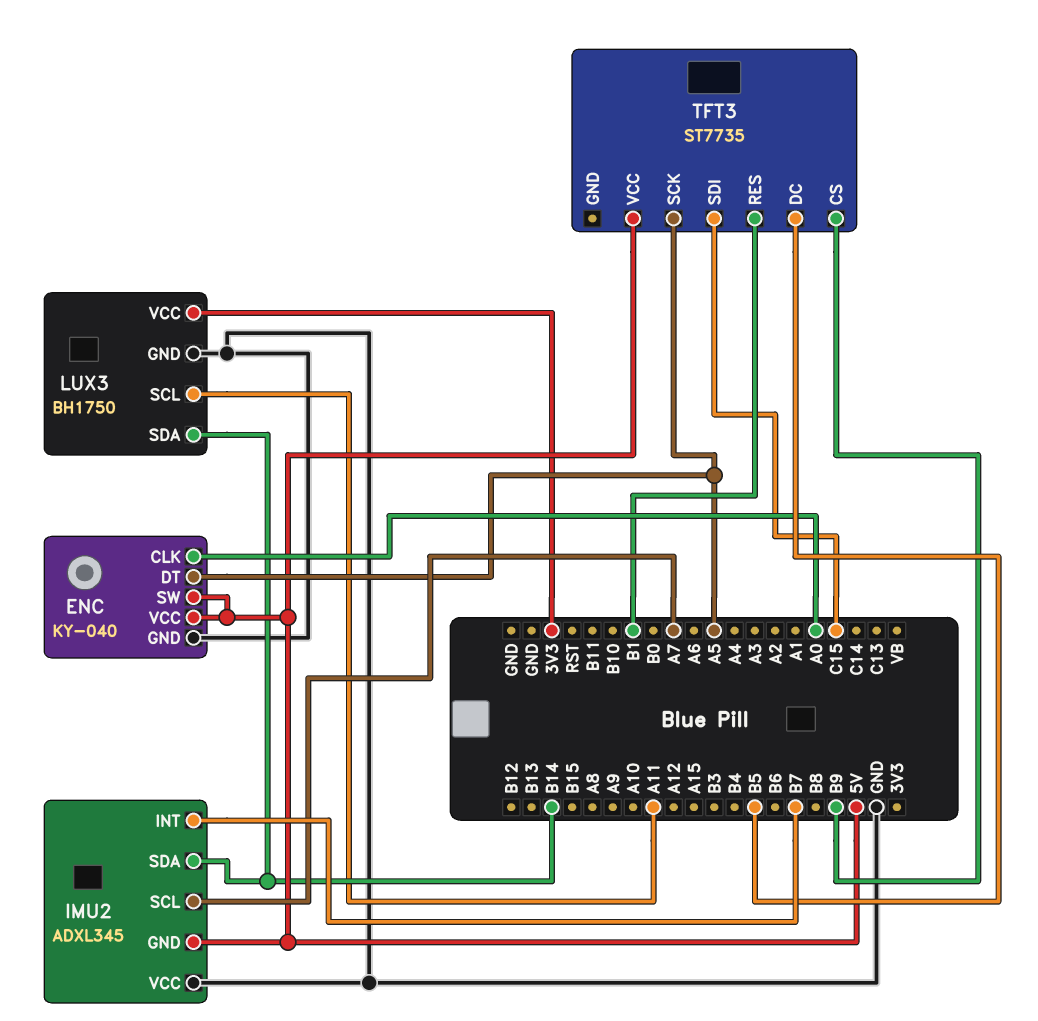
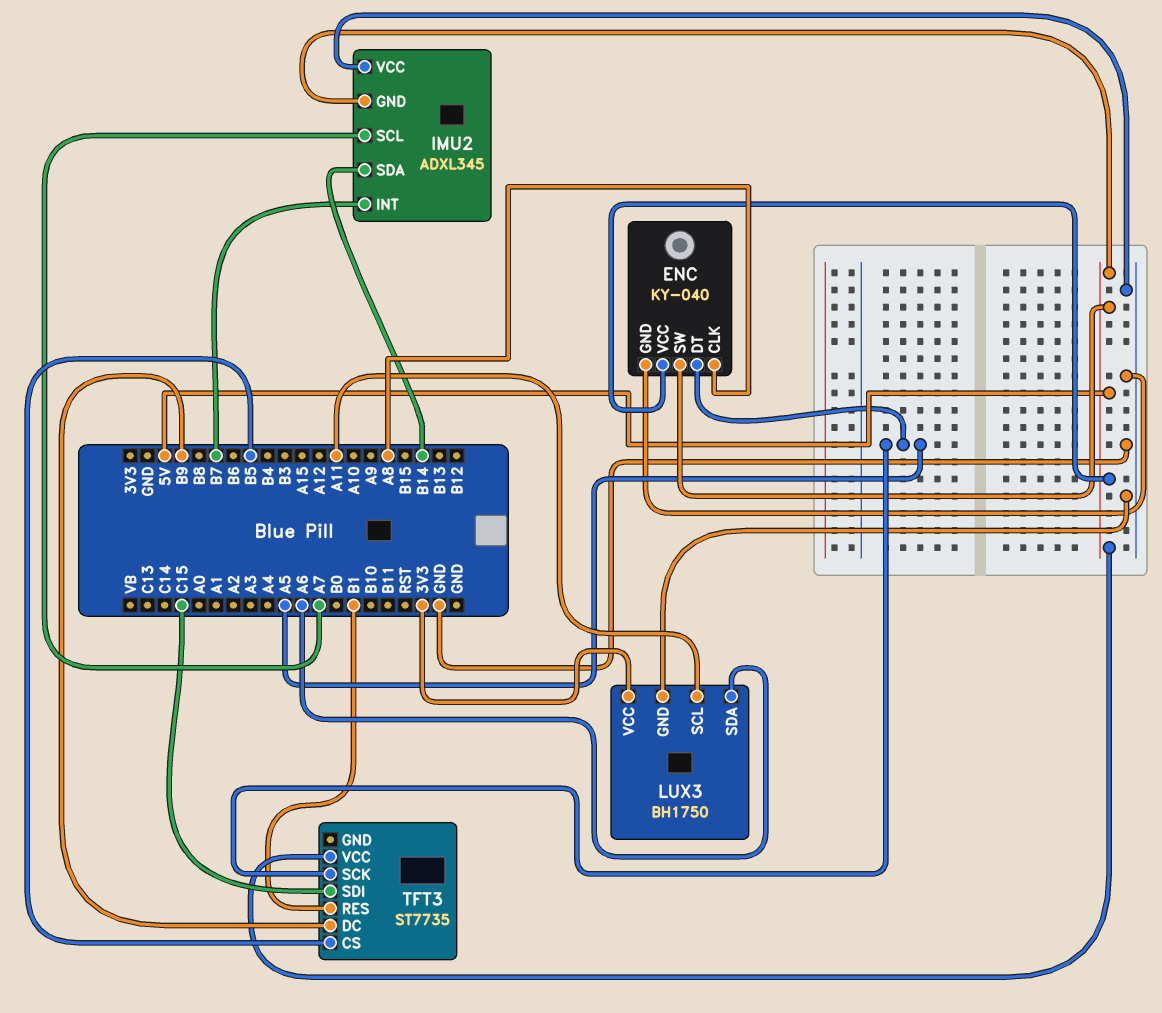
ENC pin CLK: A0 -> A8
LUX3 pin SDA: B14 -> A6
TFT3 pin CS: B9 -> B5
TFT3 pin DC: B5 -> B9

